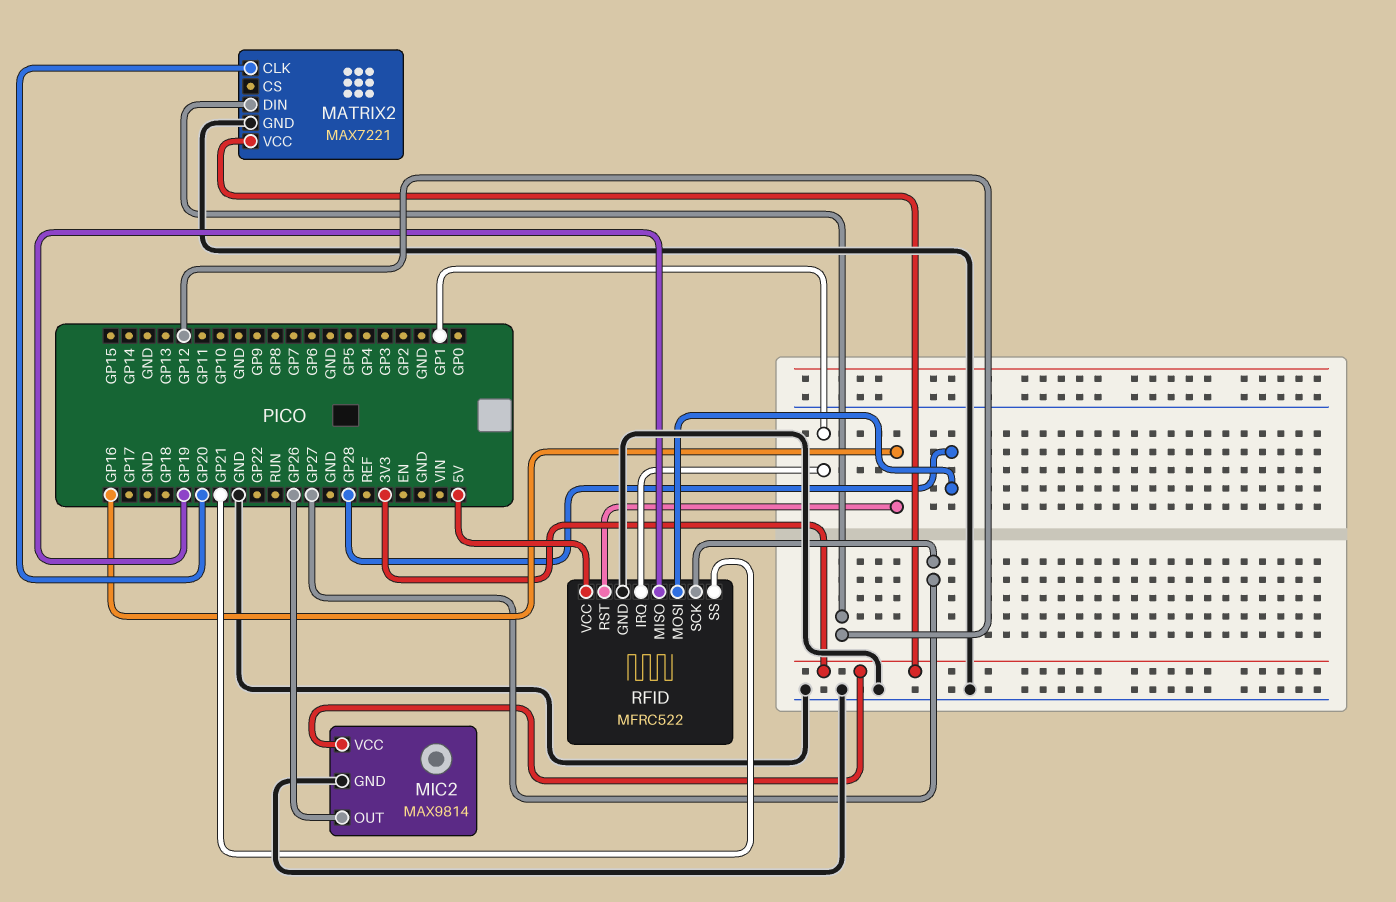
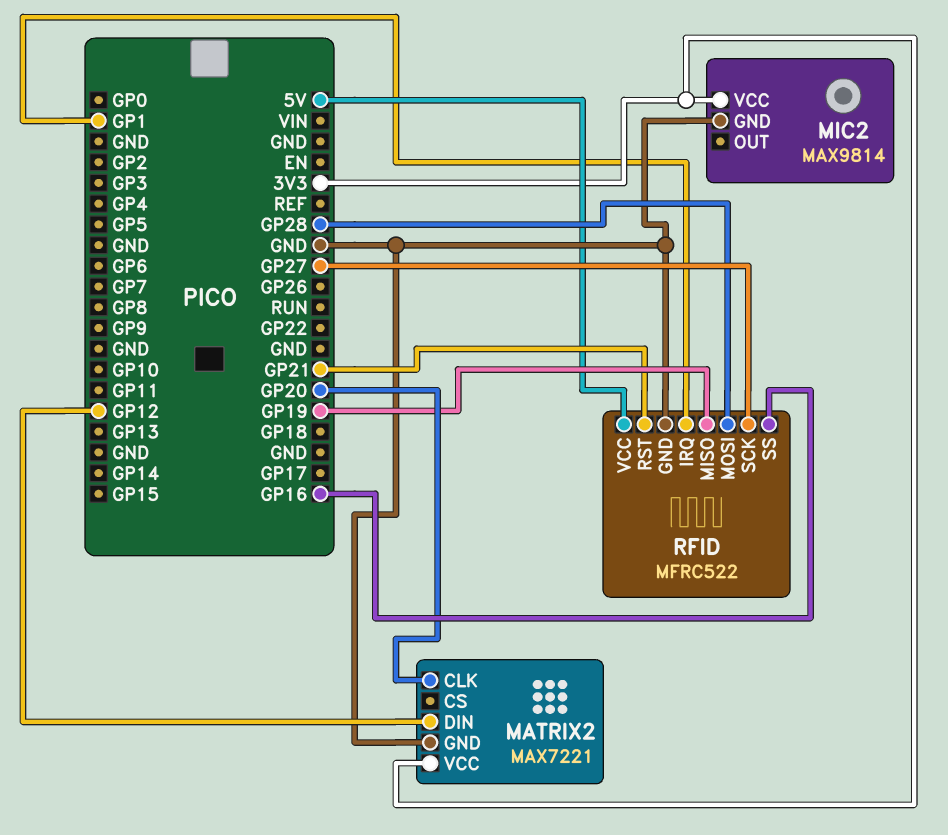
MIC2 pin OUT: GP26 -> none
RFID pin RST: GP16 -> GP21
RFID pin SS: GP21 -> GP16

